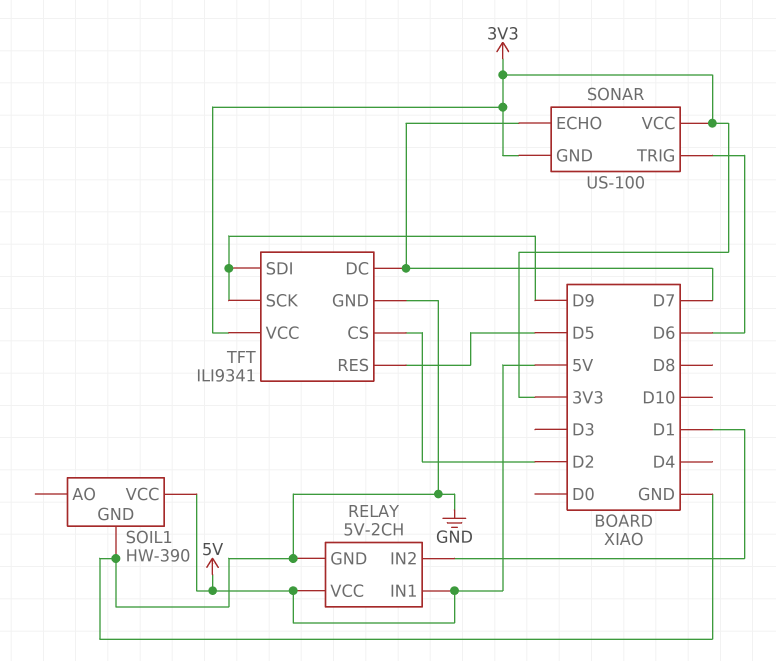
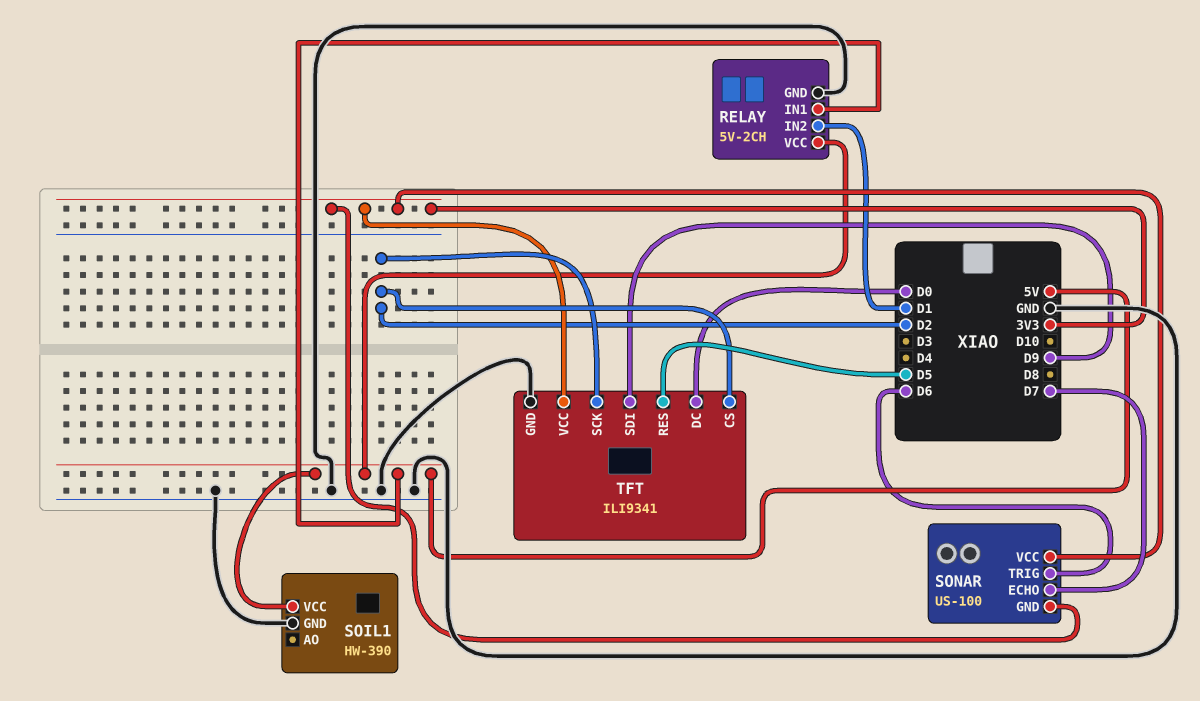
TFT pin DC: D7 -> D0
TFT pin SCK: D9 -> D2

